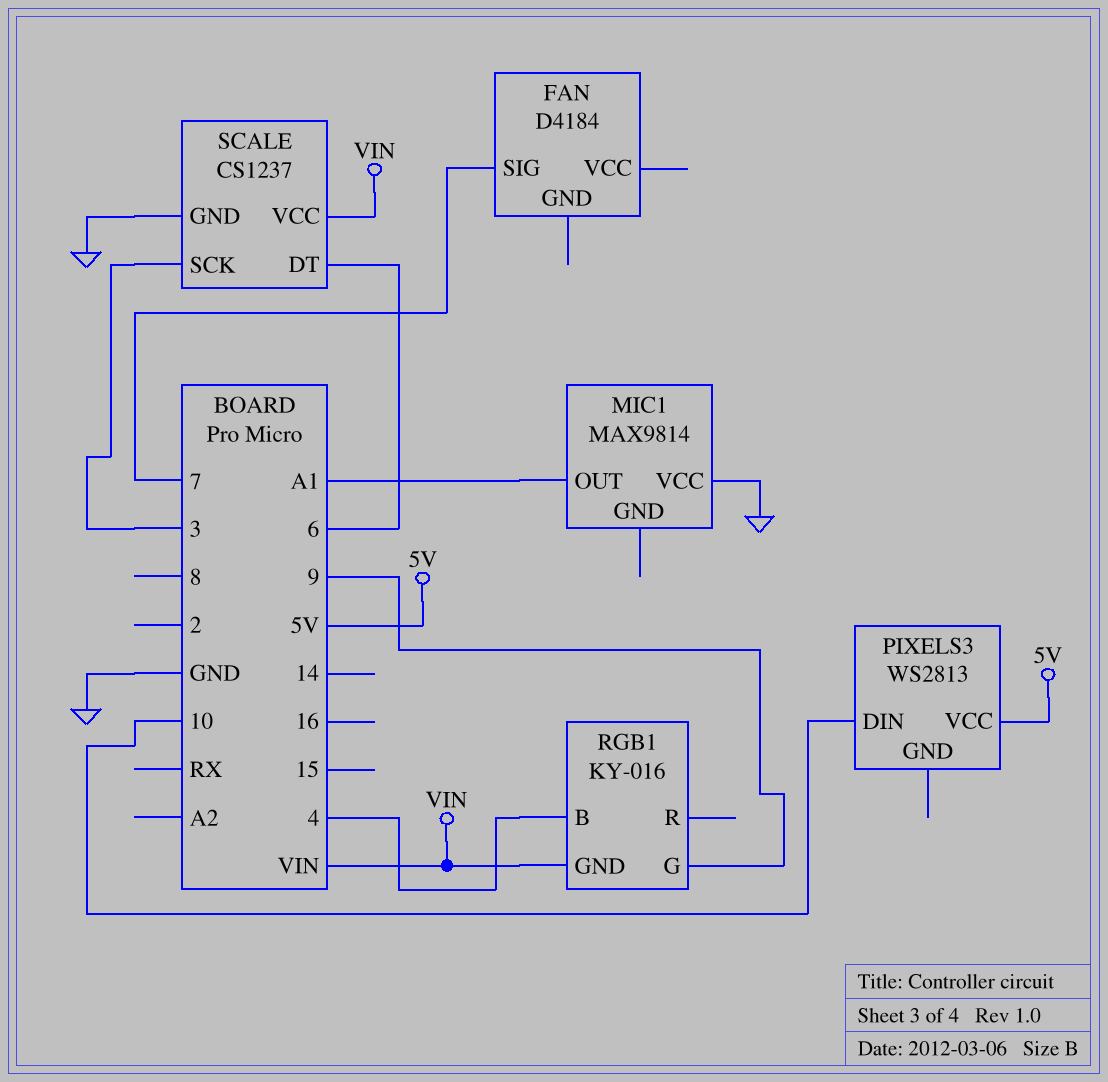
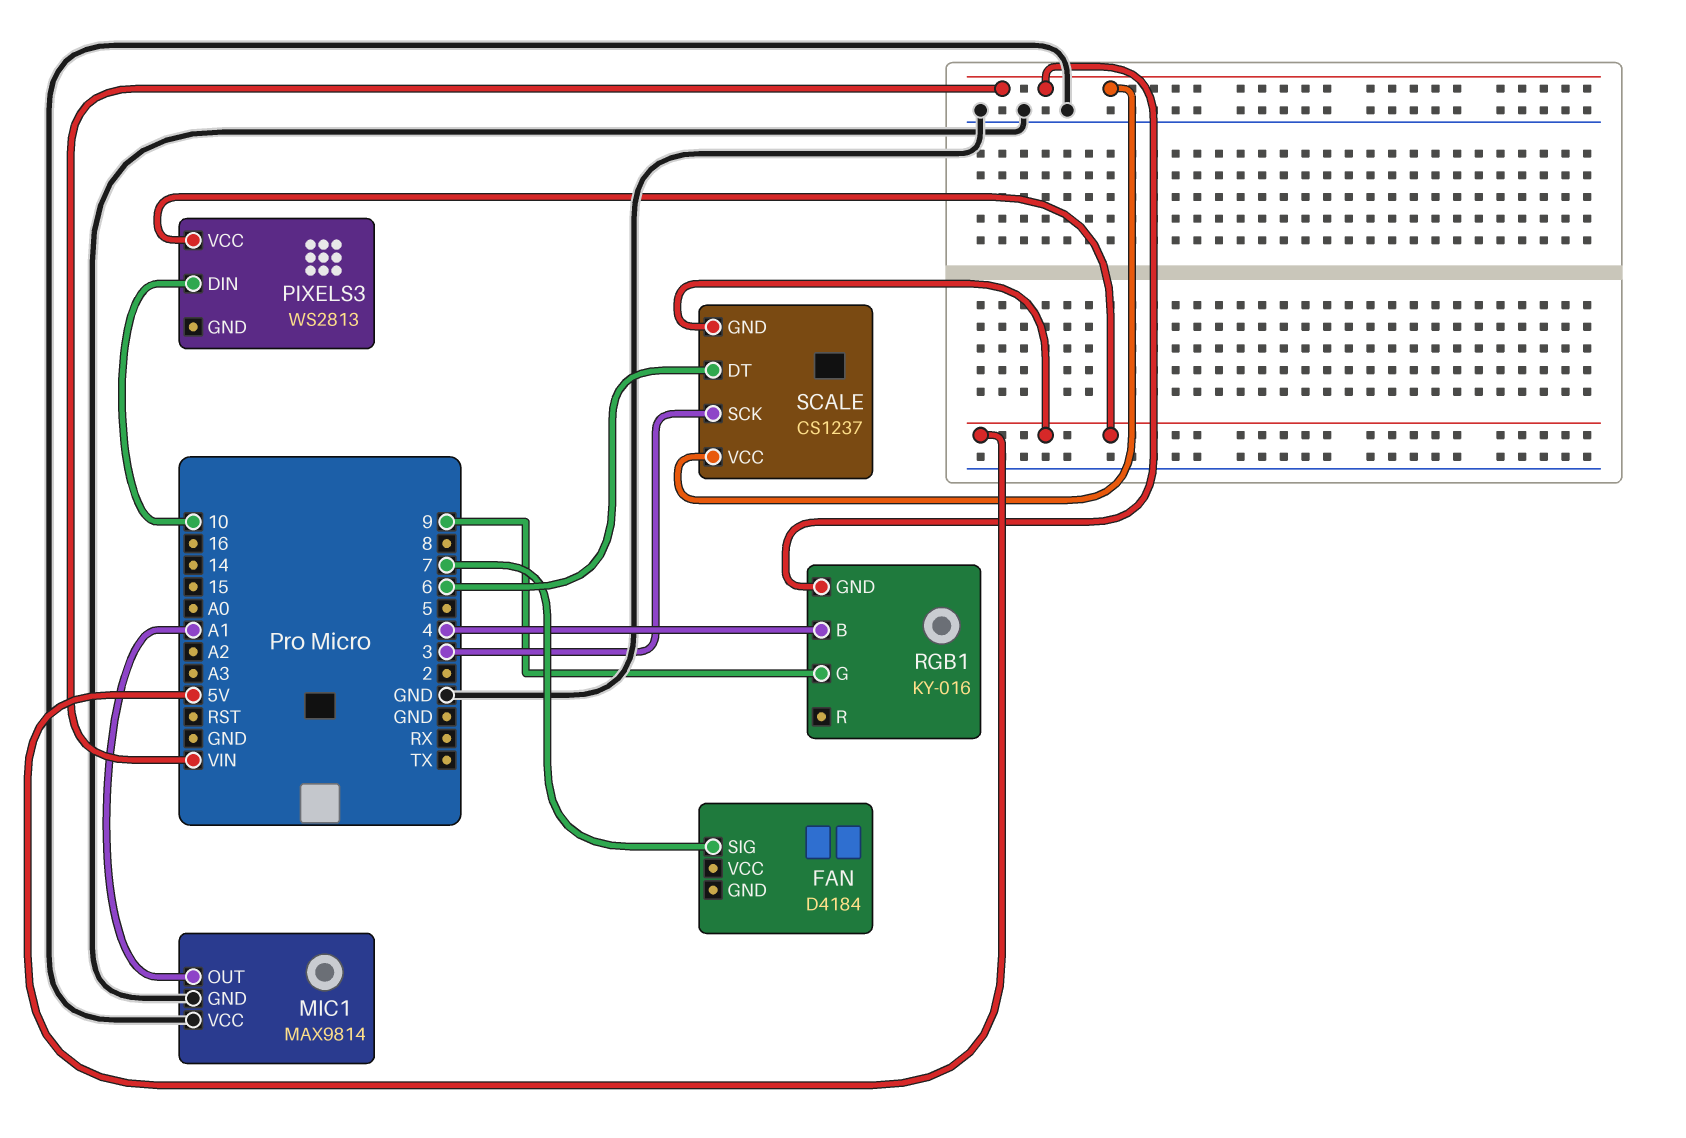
MIC1 pin GND: none -> GND
SCALE pin GND: GND -> 5V

